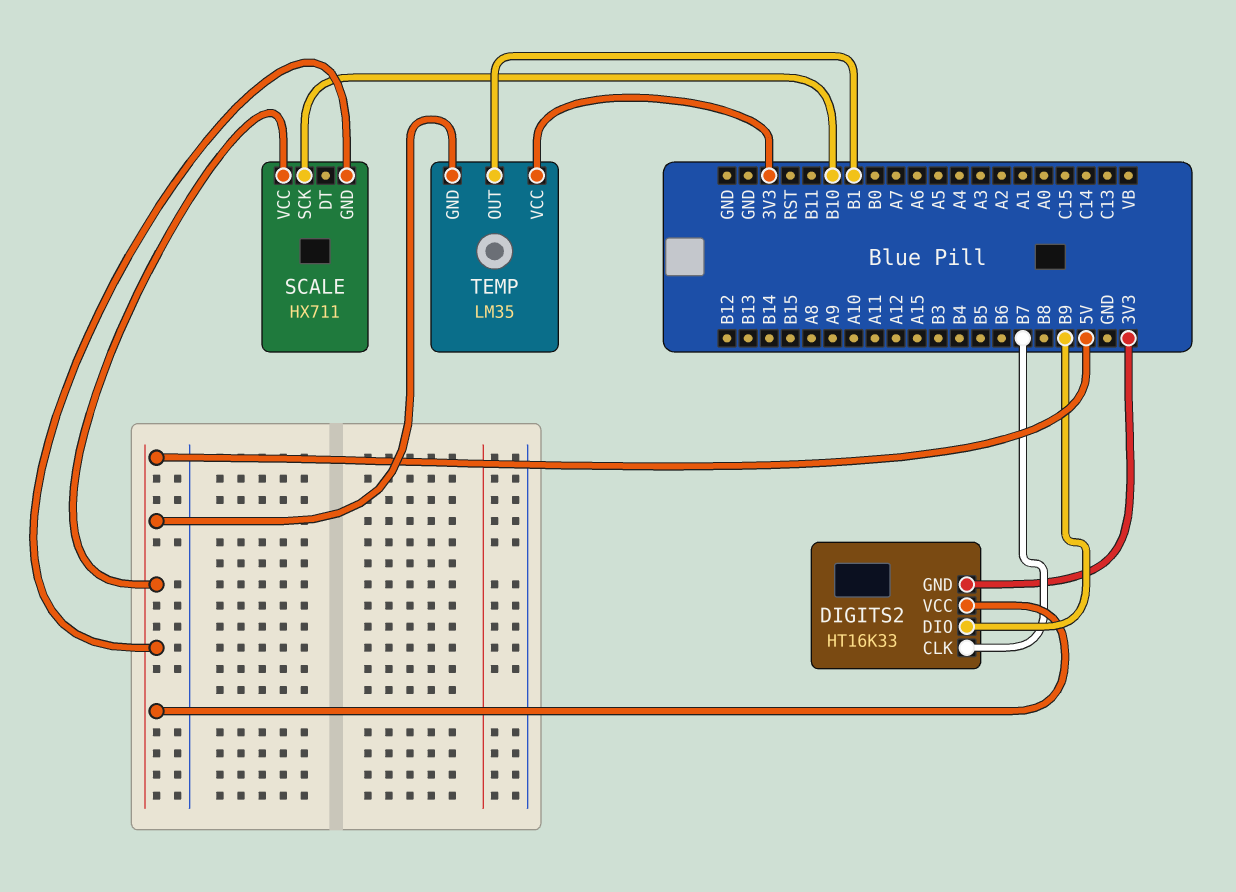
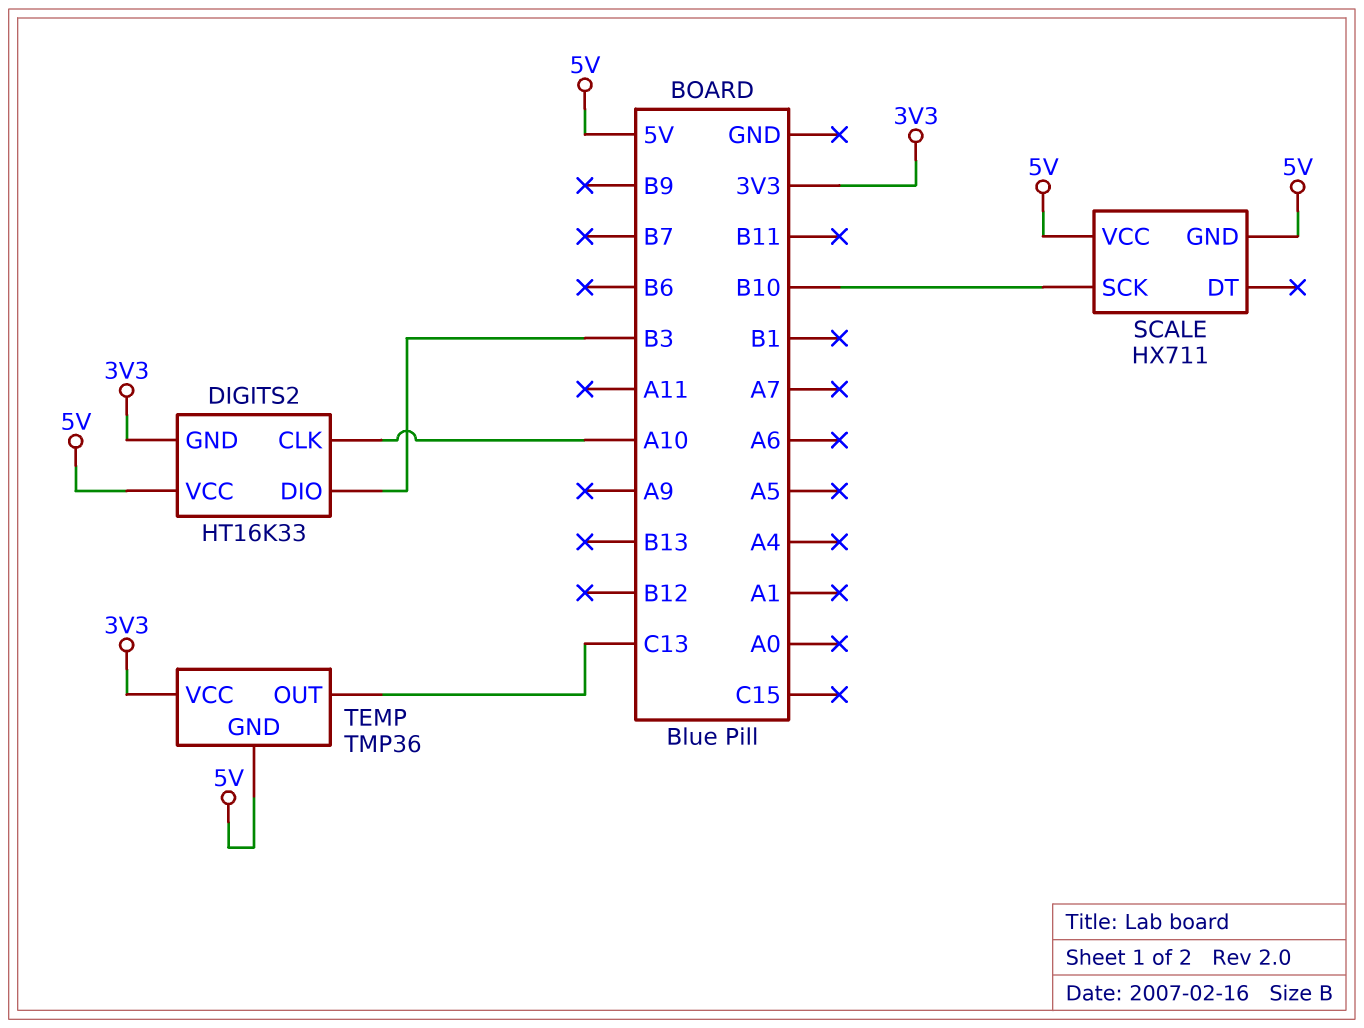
DIGITS2 pin CLK: B7 -> A10
DIGITS2 pin DIO: B9 -> B3
TEMP: LM35 -> TMP36
TEMP pin OUT: B1 -> C13

